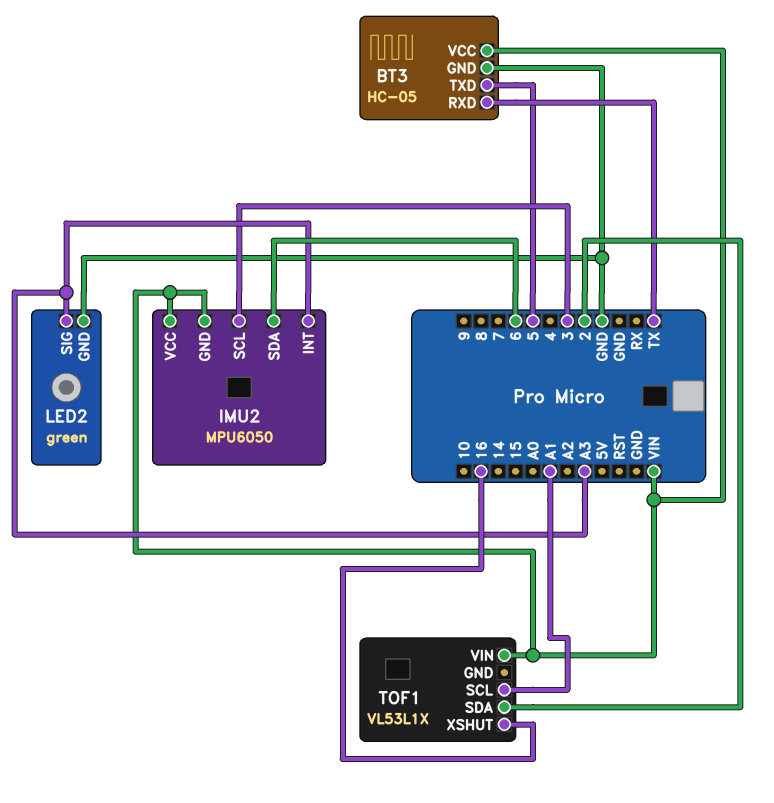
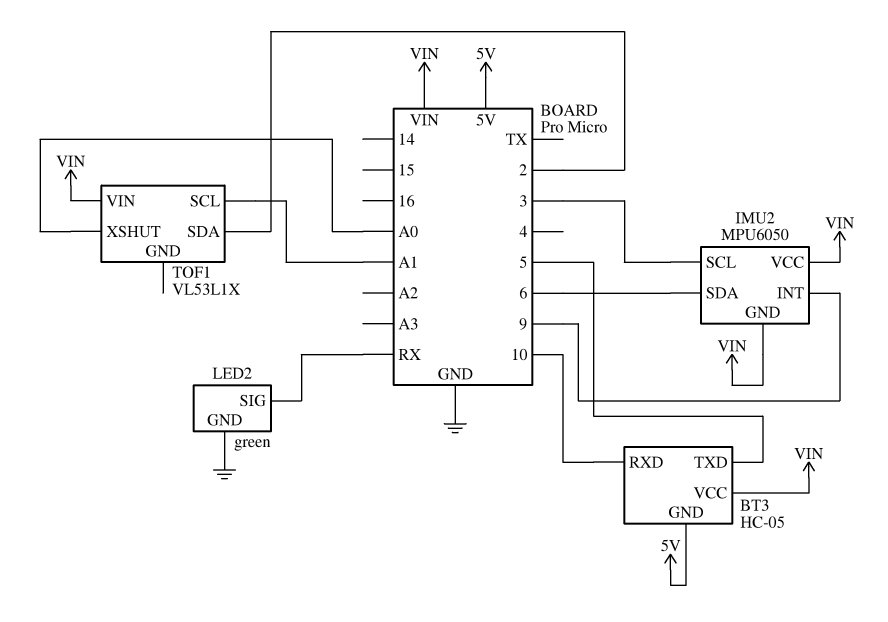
BT3 pin GND: GND -> 5V
BT3 pin RXD: TX -> 10
IMU2 pin INT: A3 -> 9
LED2 pin SIG: A3 -> RX
TOF1 pin XSHUT: 16 -> A0

